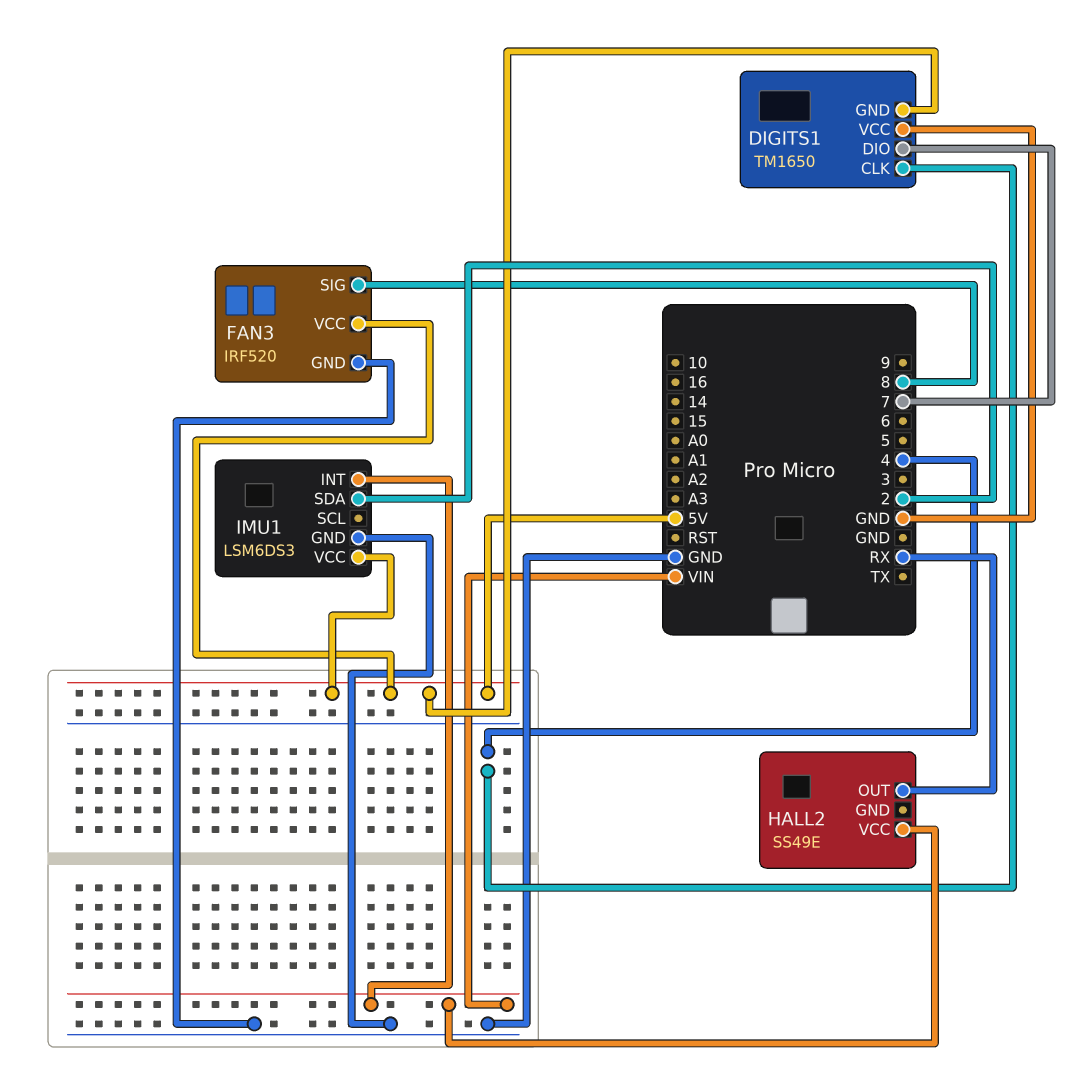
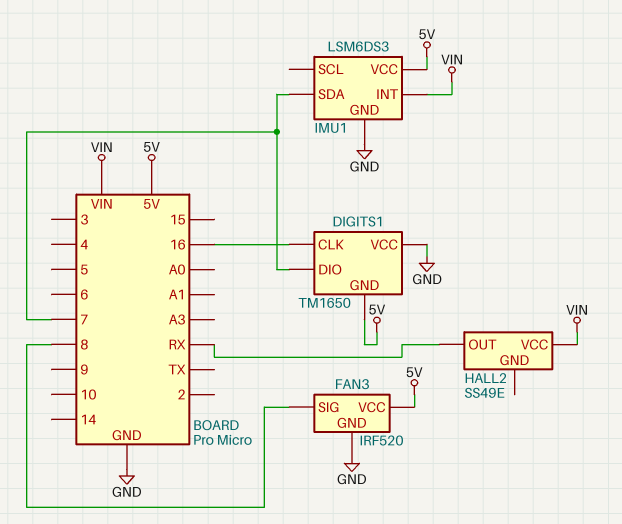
DIGITS1 pin CLK: 4 -> 16
IMU1 pin SDA: 2 -> 7

